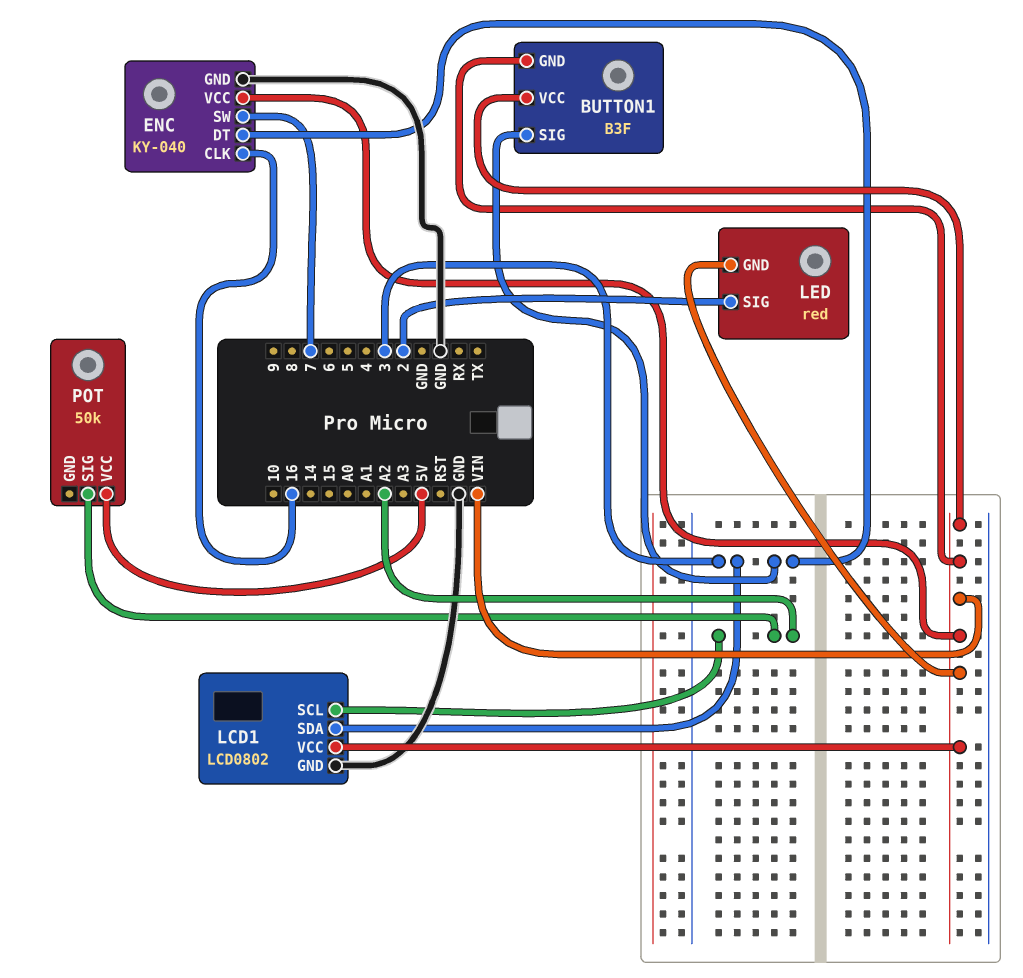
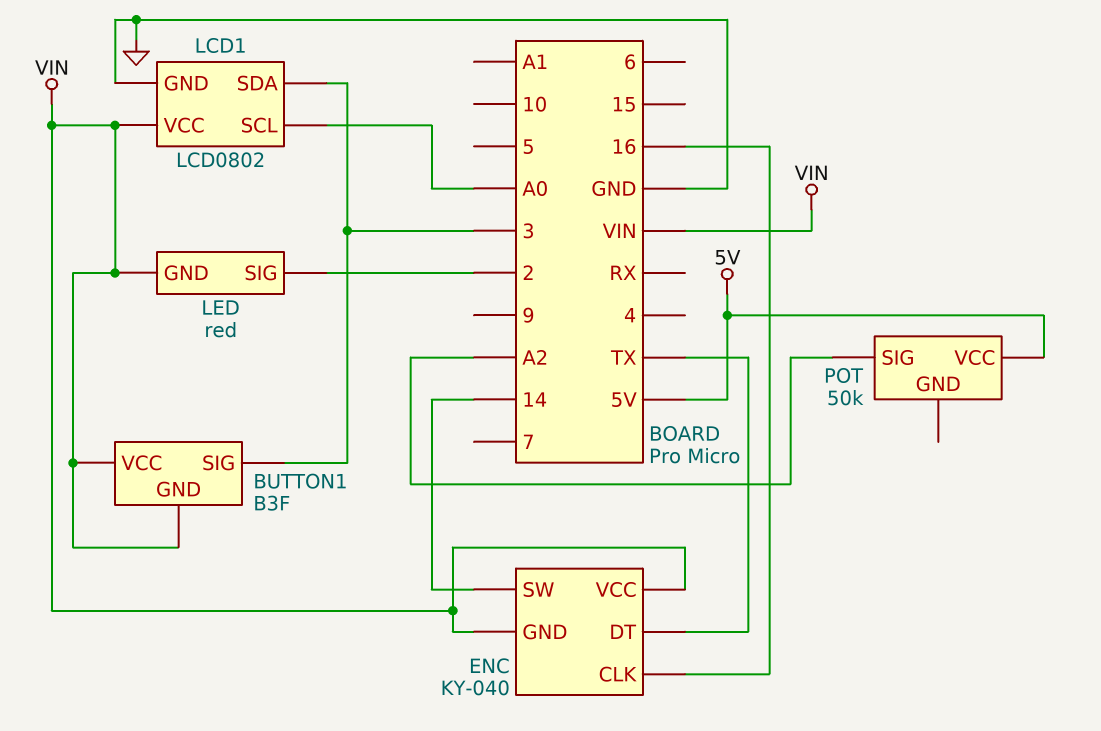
ENC pin DT: 3 -> TX
ENC pin GND: GND -> VIN
ENC pin SW: 7 -> 14
LCD1 pin SCL: A2 -> A0

